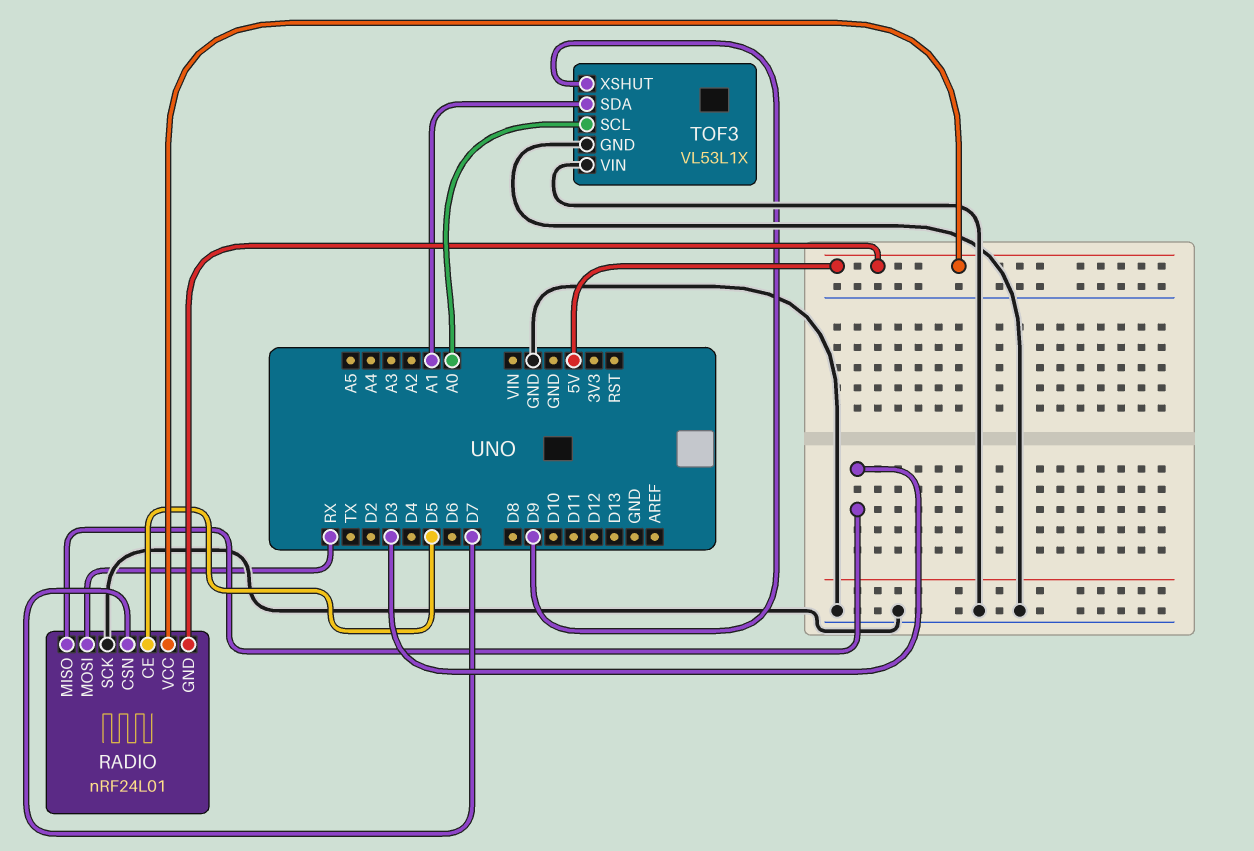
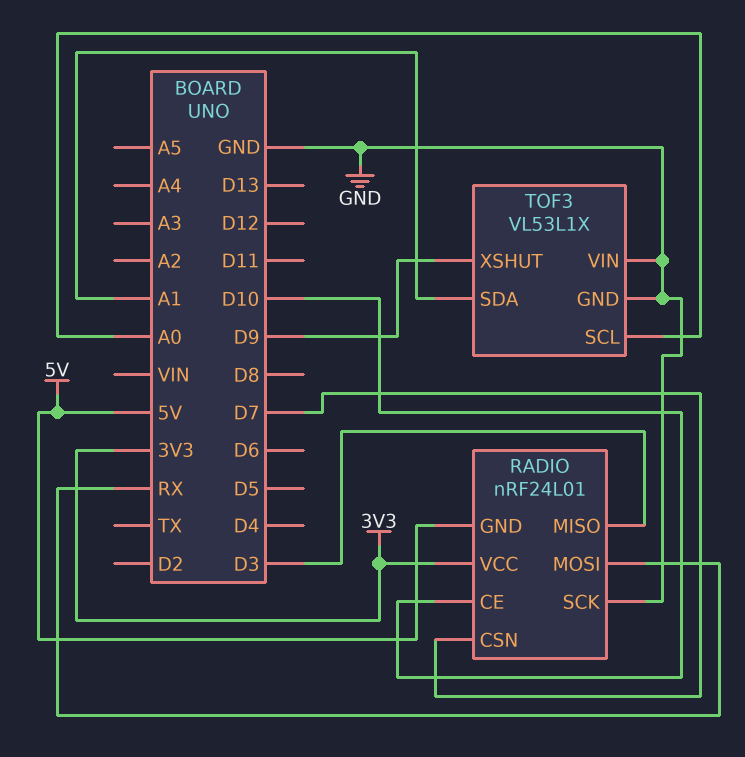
RADIO pin CE: D5 -> D10
RADIO pin VCC: 5V -> 3V3

